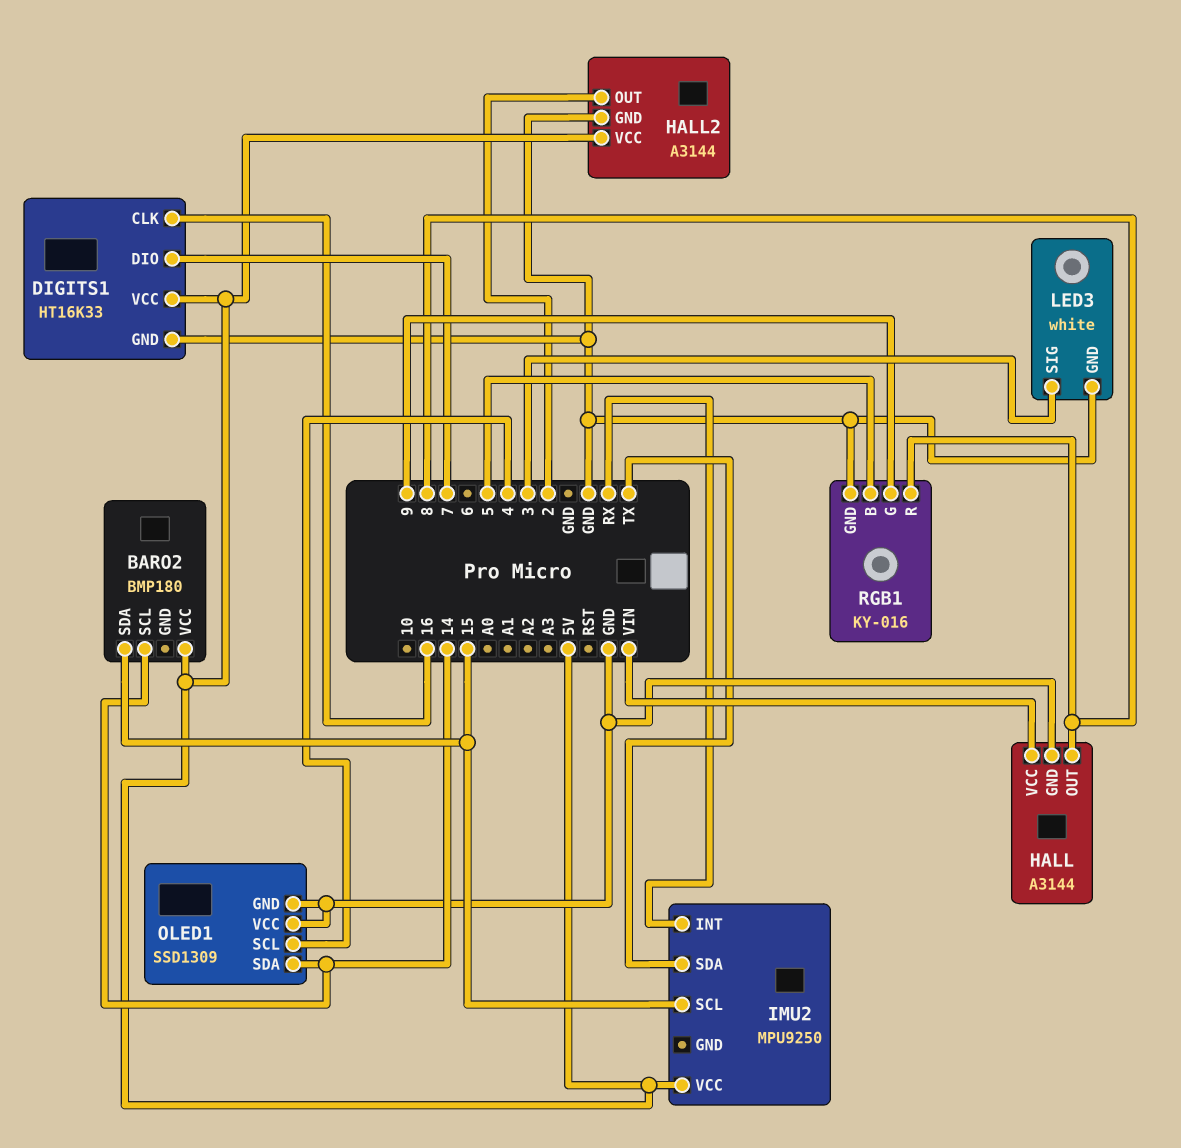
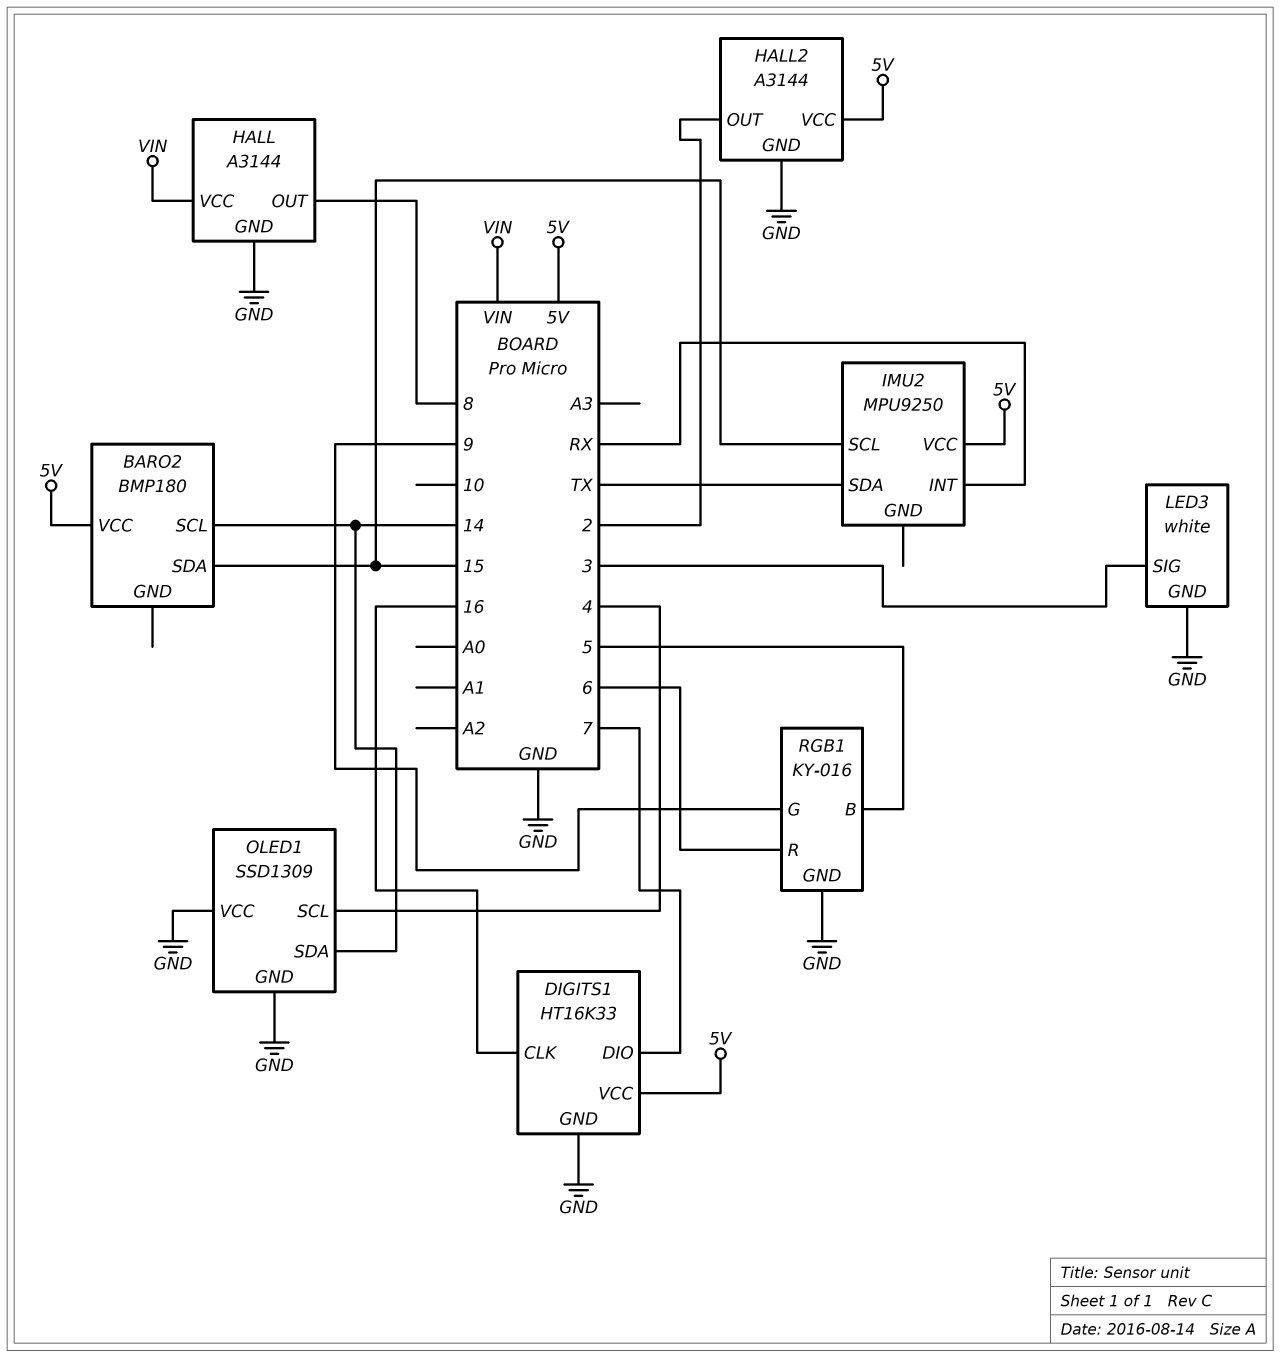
RGB1 pin R: 8 -> 6

